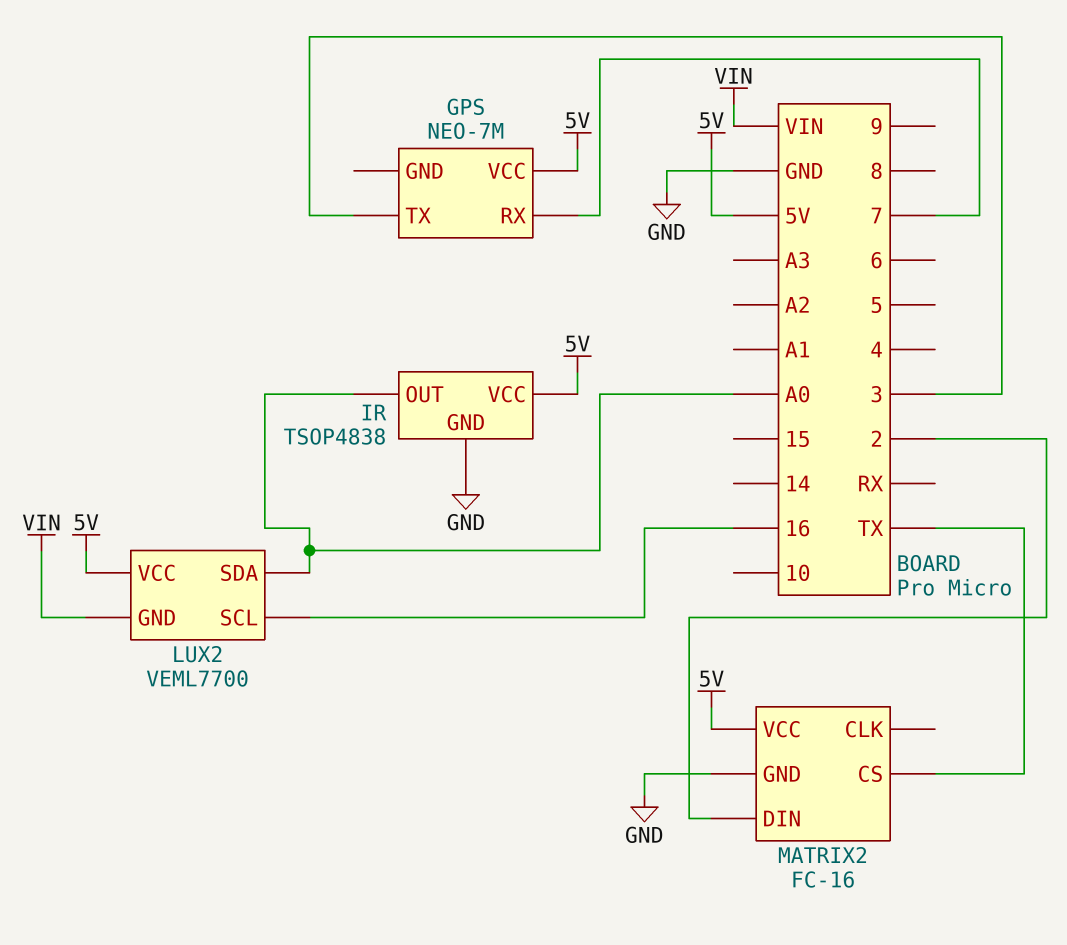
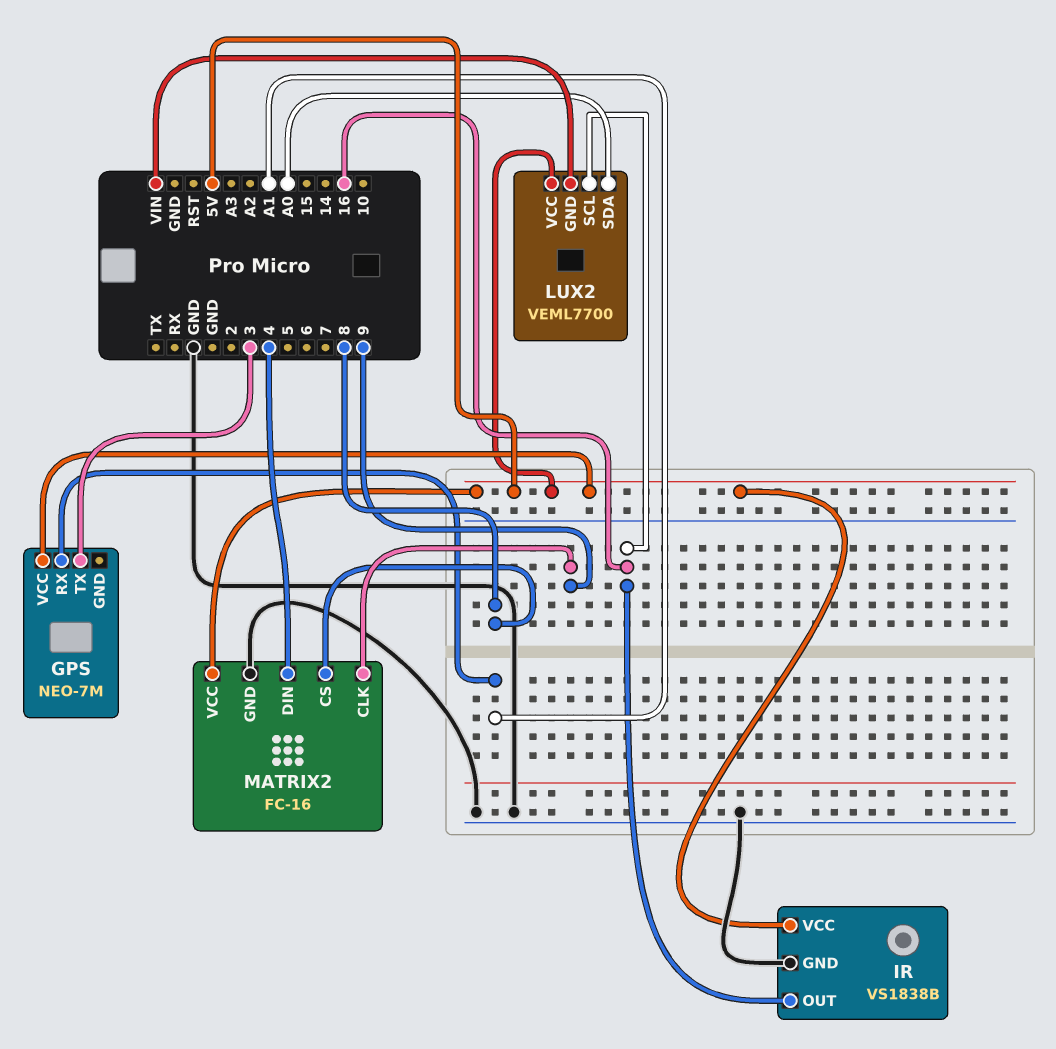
GPS pin RX: 7 -> A1
IR: TSOP4838 -> VS1838B
IR pin OUT: A0 -> 16
MATRIX2 pin CLK: none -> 9
MATRIX2 pin CS: TX -> 8
MATRIX2 pin DIN: 2 -> 4

